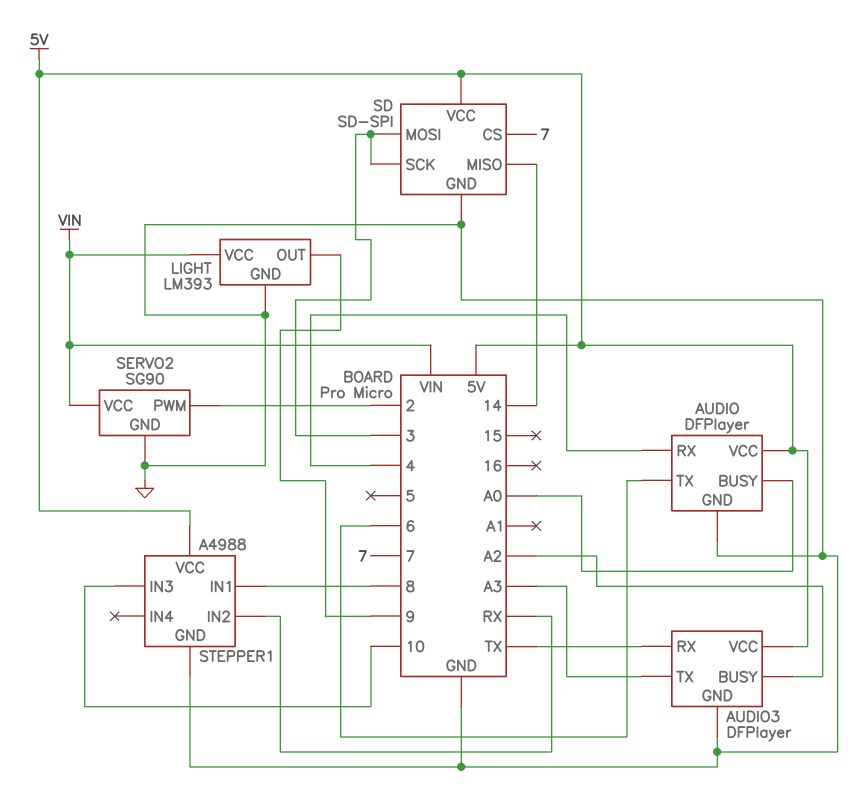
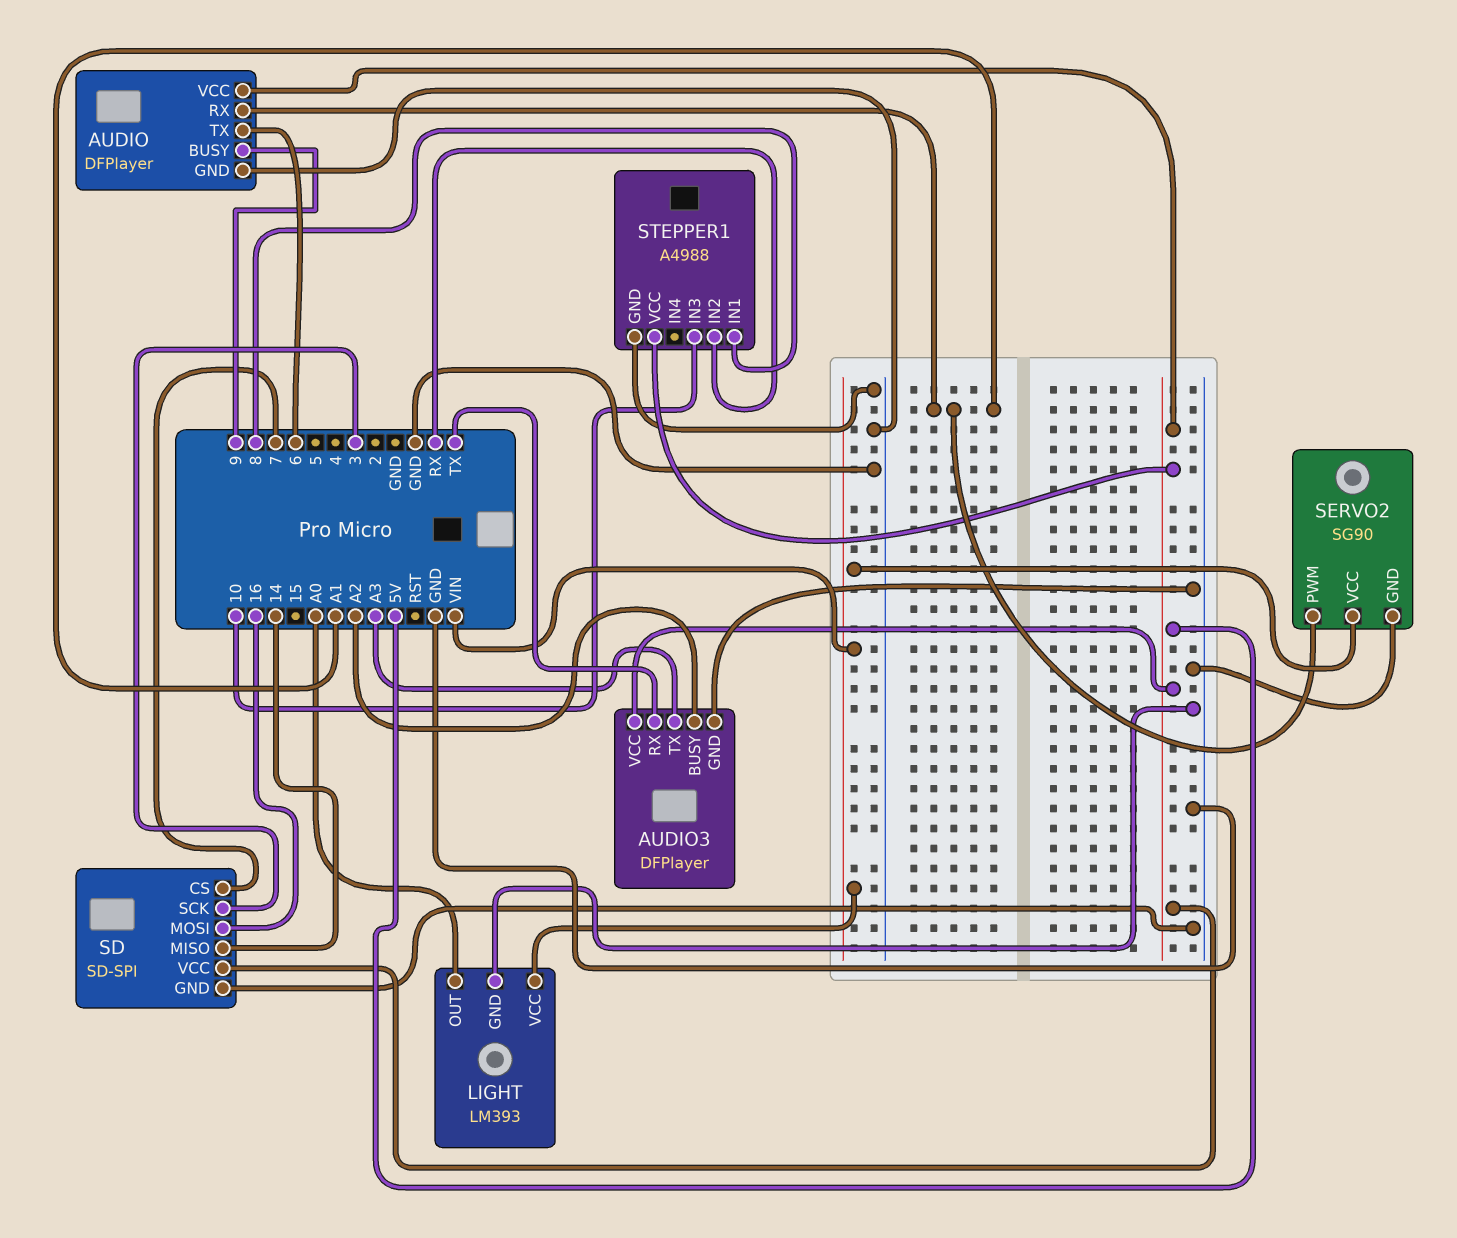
AUDIO pin BUSY: A0 -> 9
AUDIO pin RX: 4 -> A1
LIGHT pin OUT: 9 -> A0
SD pin MOSI: 3 -> 16
SERVO2 pin PWM: 2 -> A1

